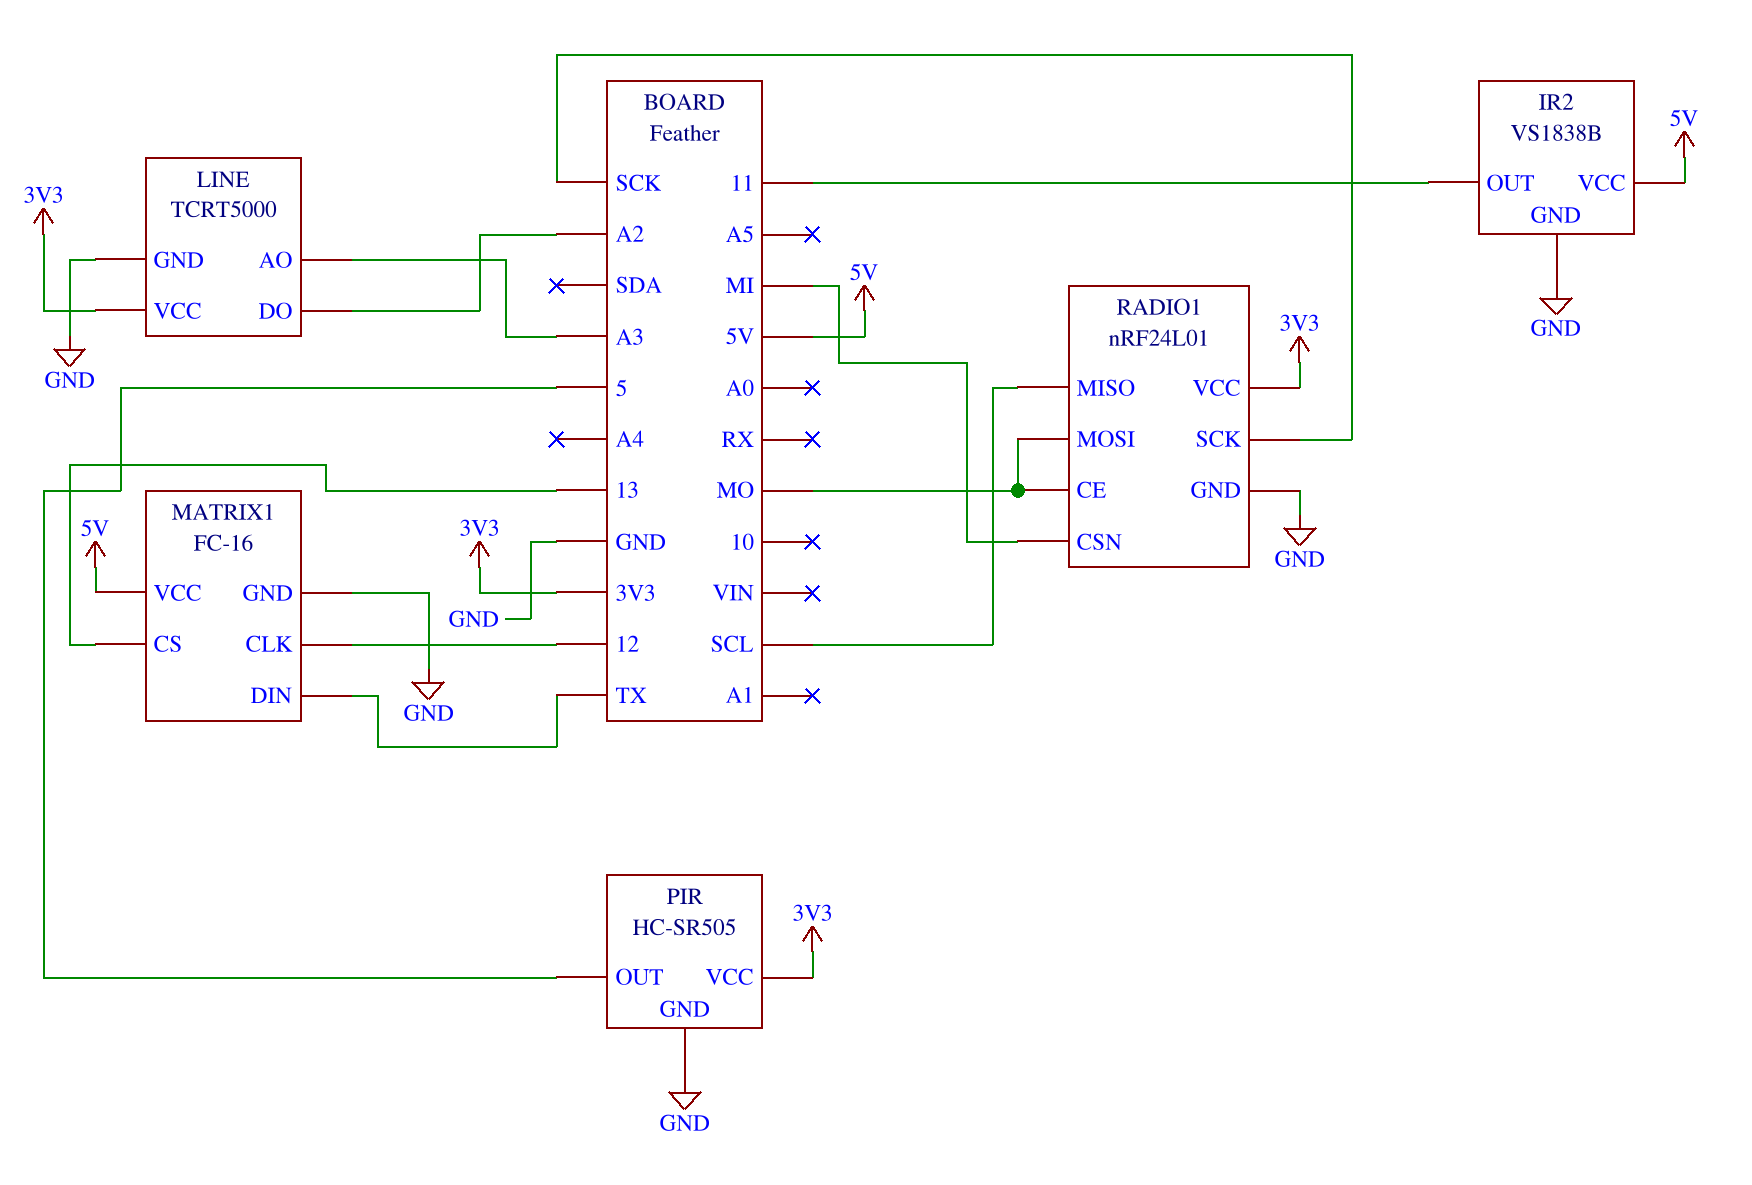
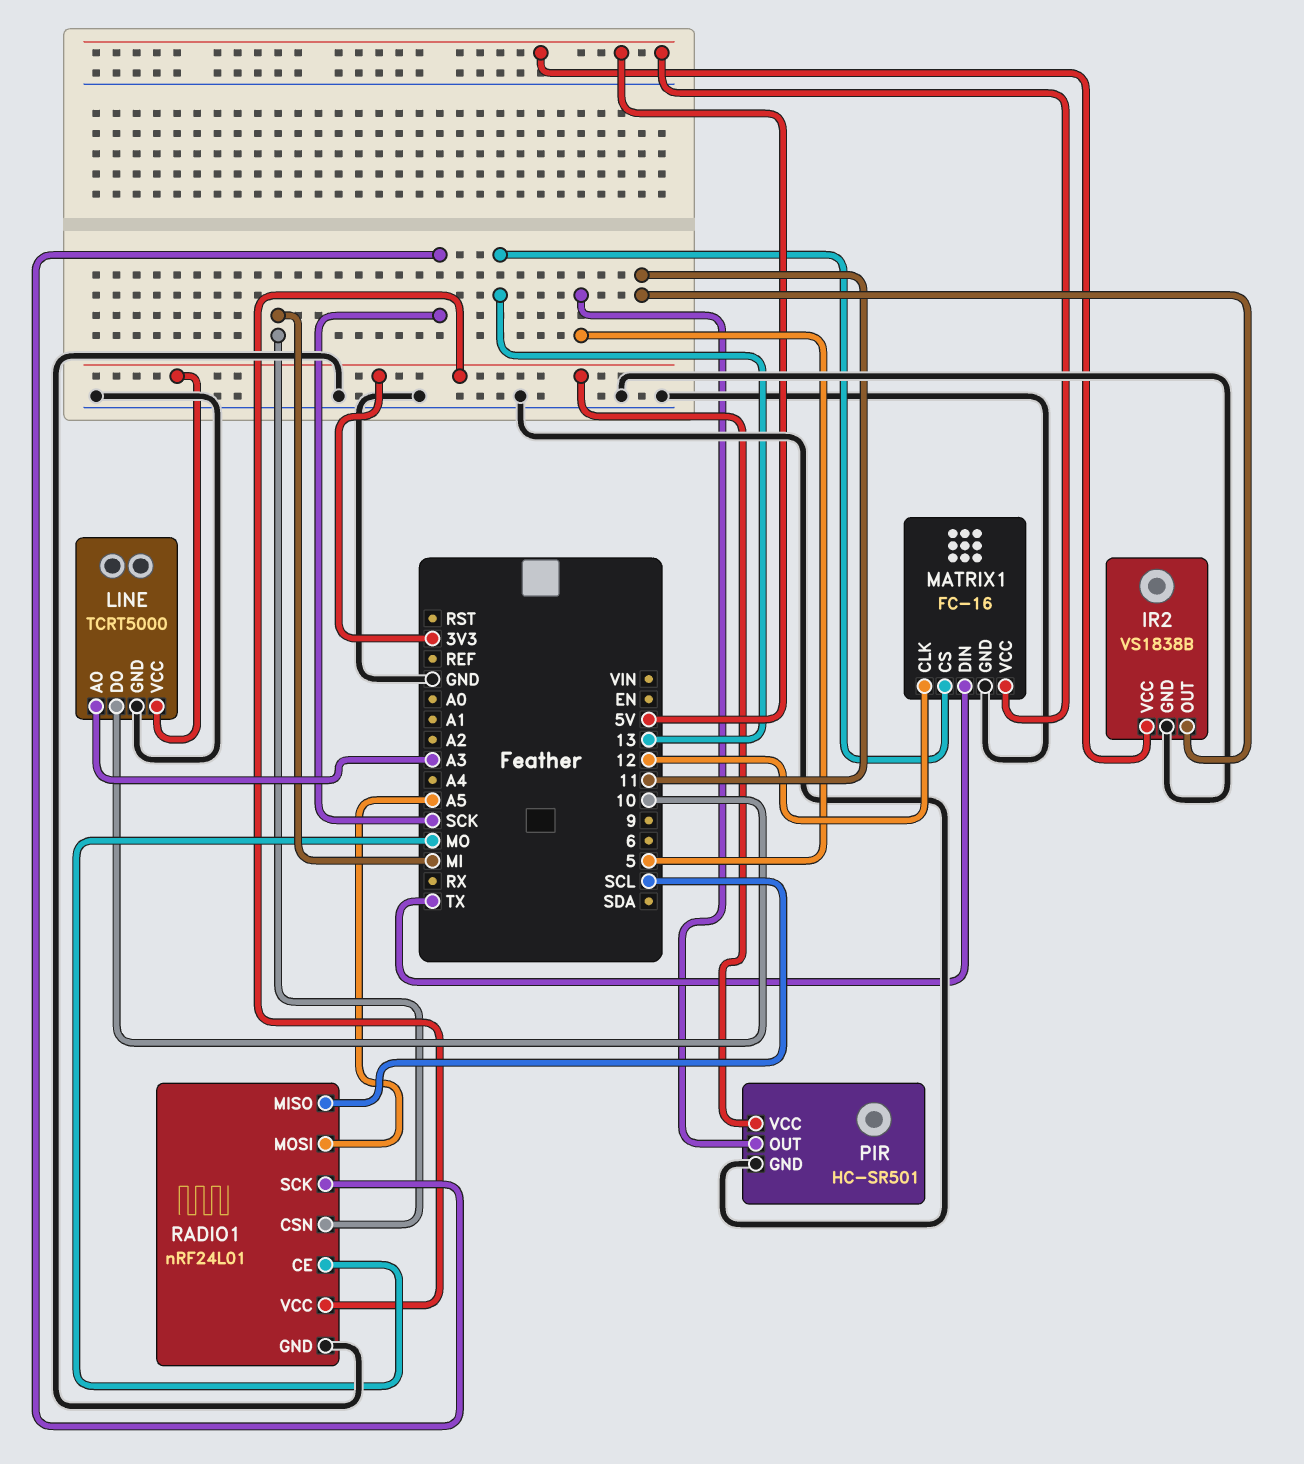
LINE pin DO: A2 -> 10
PIR: HC-SR505 -> HC-SR501
RADIO1 pin MOSI: MO -> A5

